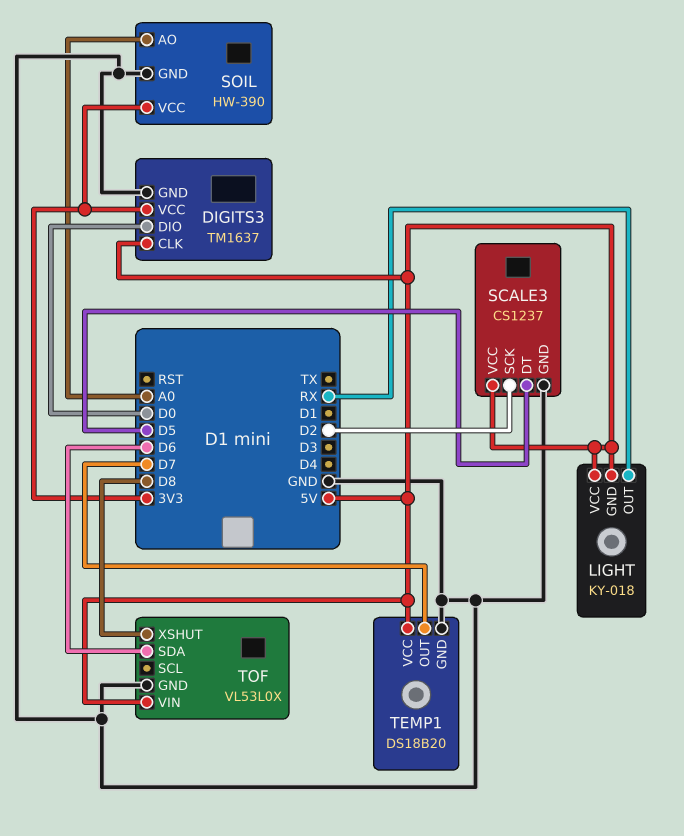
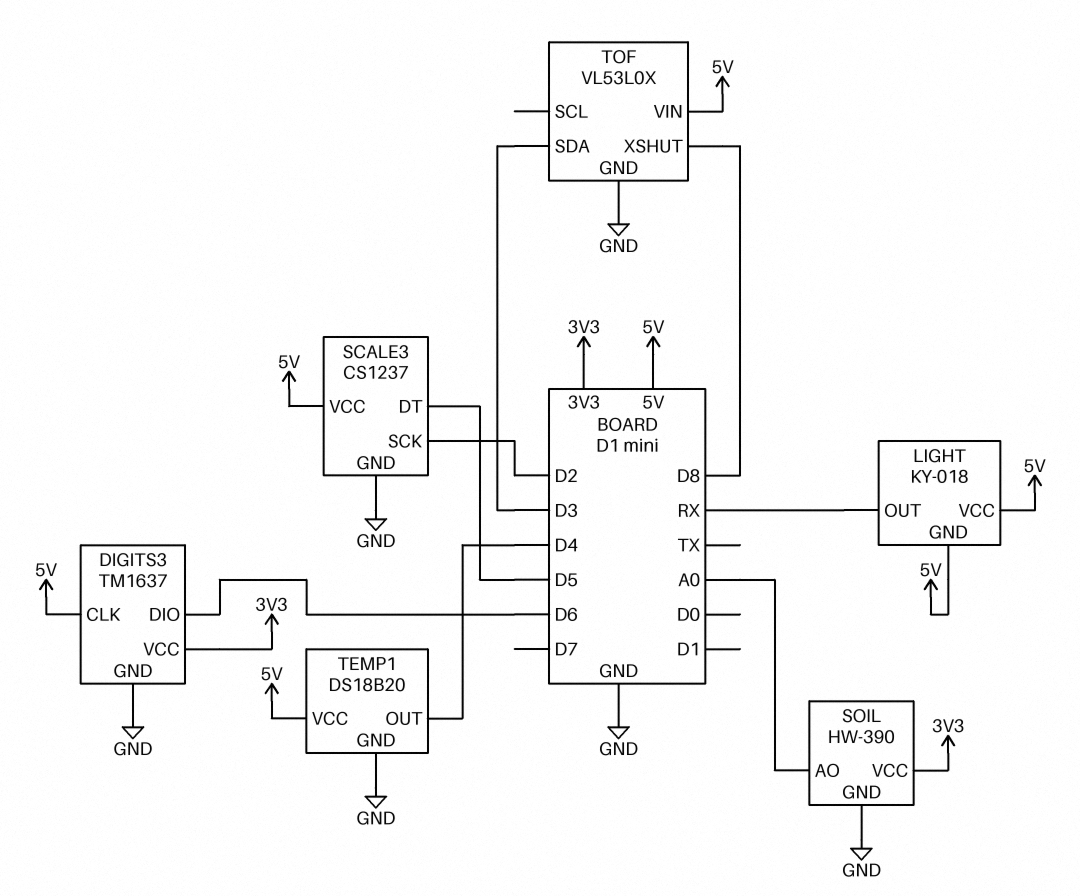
DIGITS3 pin DIO: D0 -> D6
TEMP1 pin OUT: D7 -> D4
TOF pin SDA: D6 -> D3

